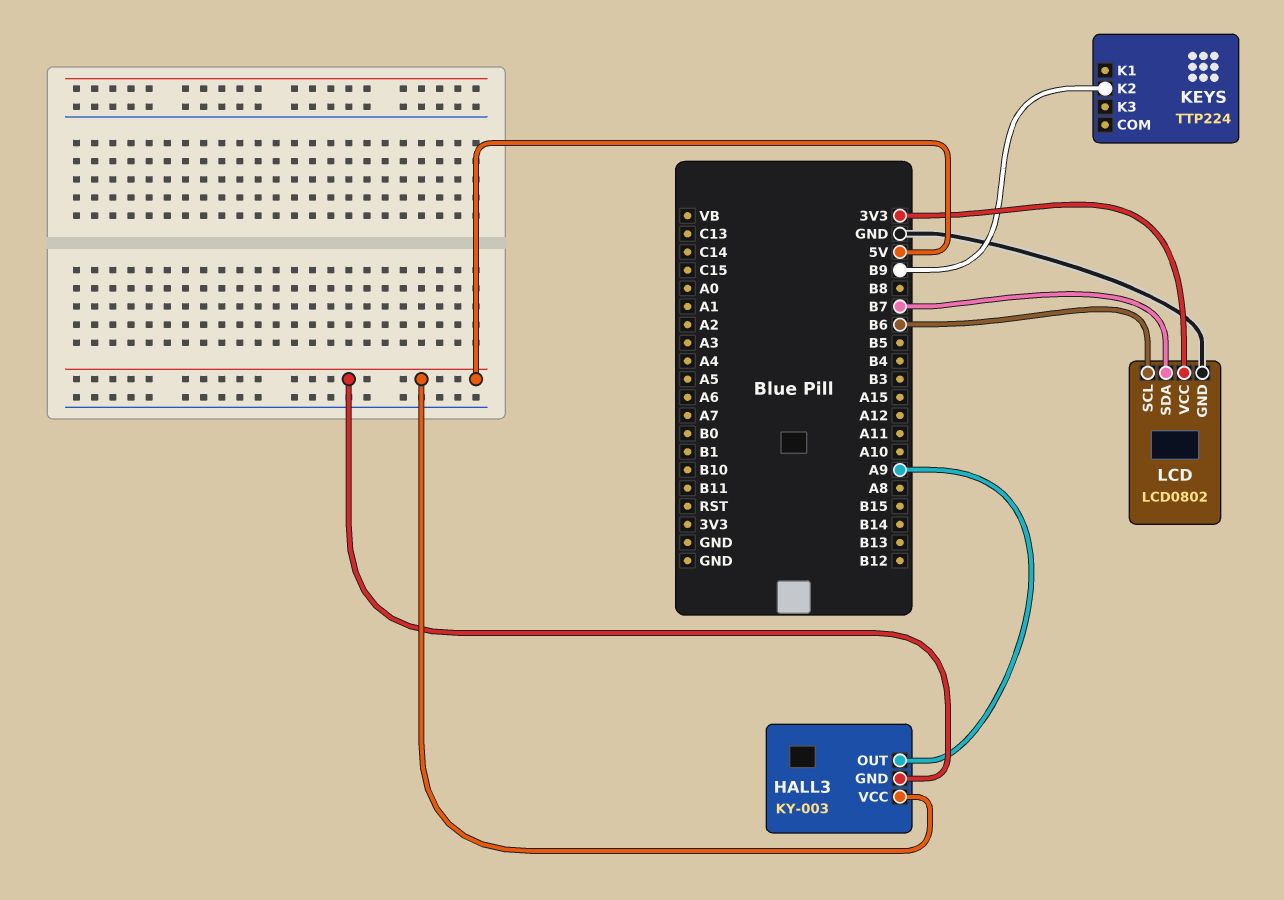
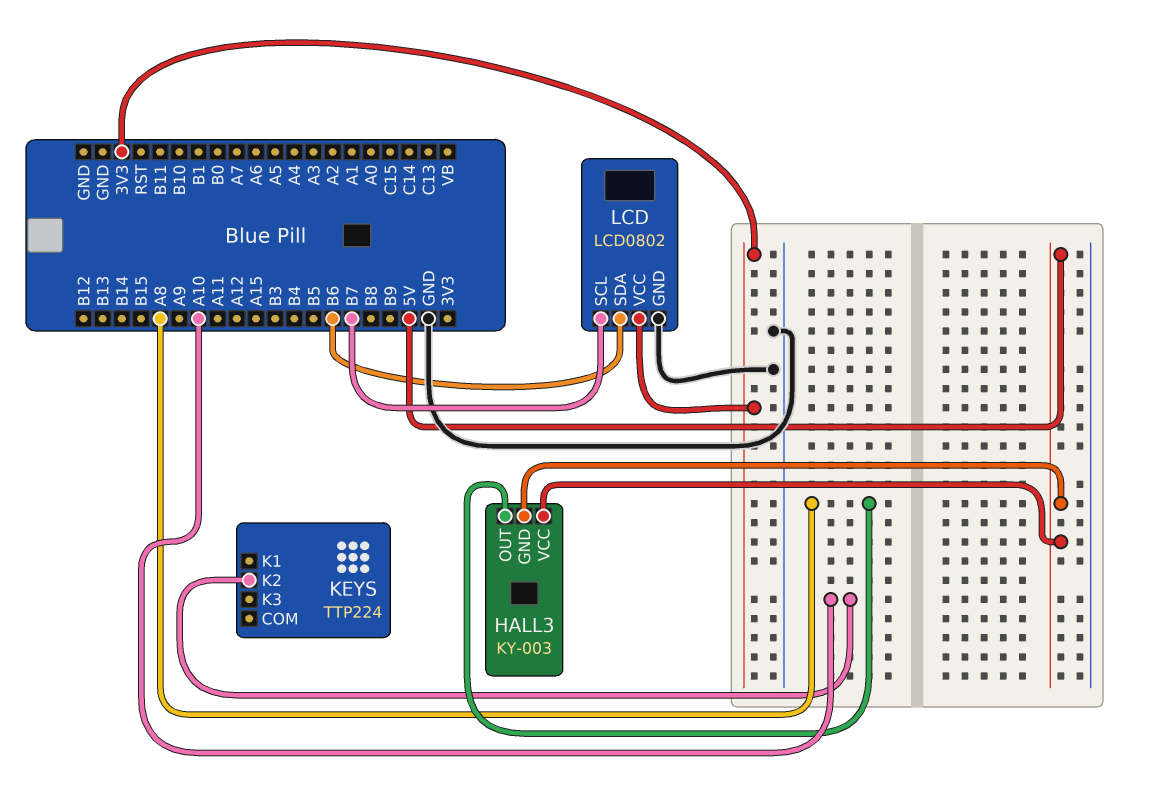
HALL3 pin OUT: A9 -> A8
KEYS pin K2: B9 -> A10
LCD pin SCL: B6 -> B7
LCD pin SDA: B7 -> B6

